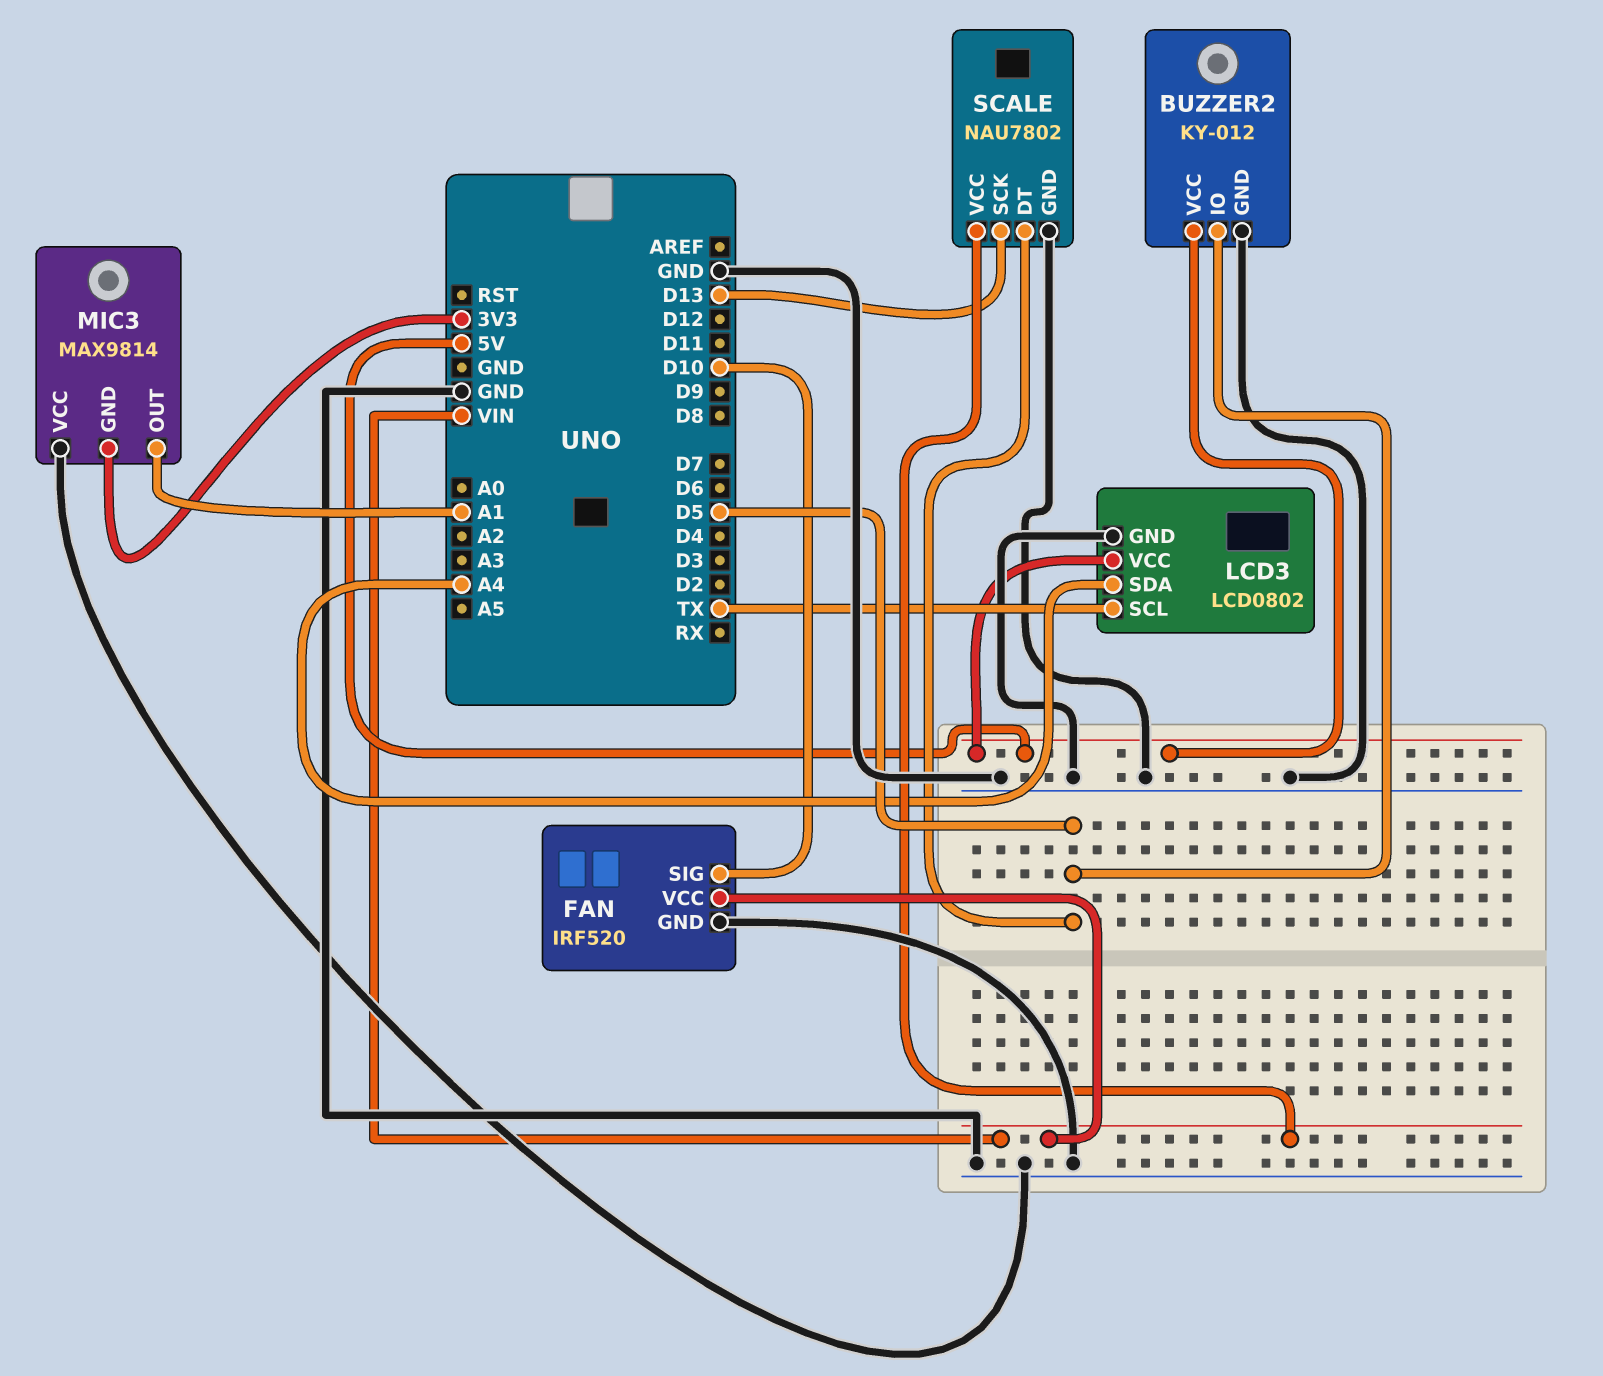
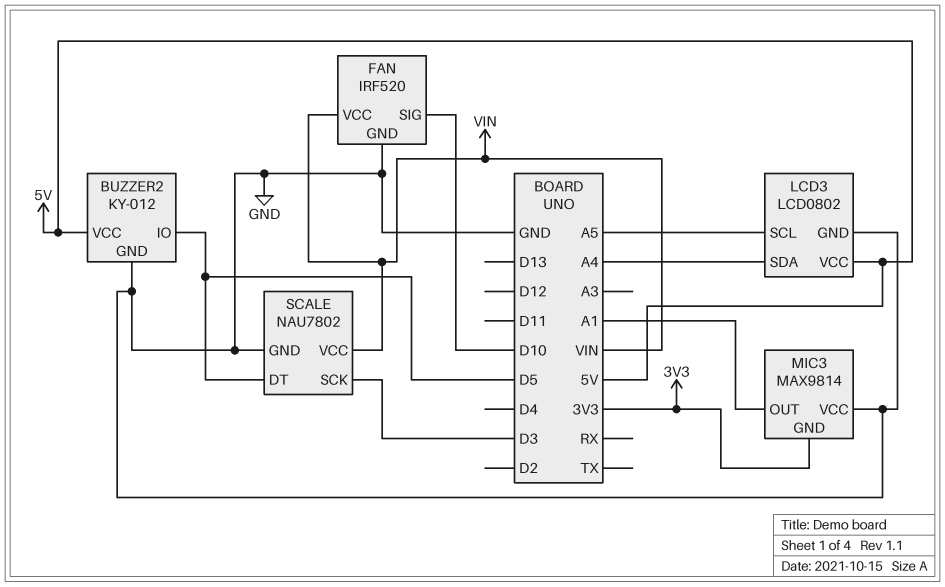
LCD3 pin SCL: TX -> A5
SCALE pin SCK: D13 -> D3

